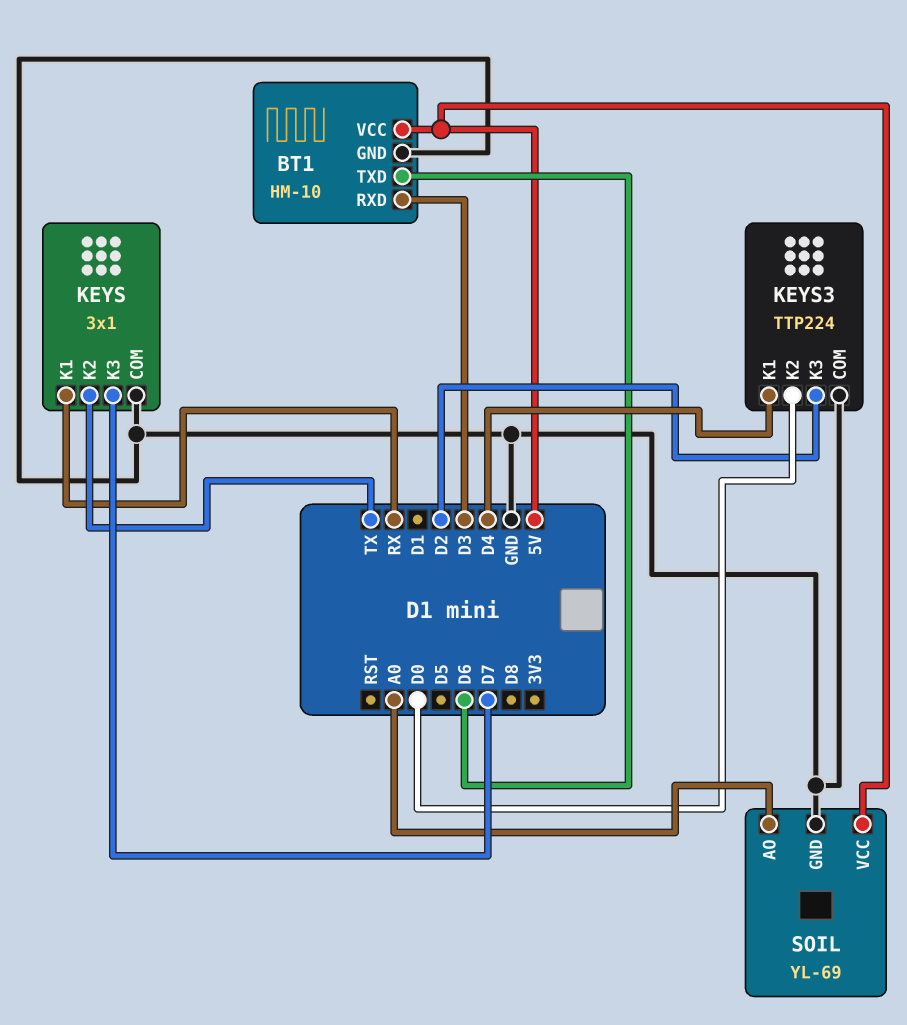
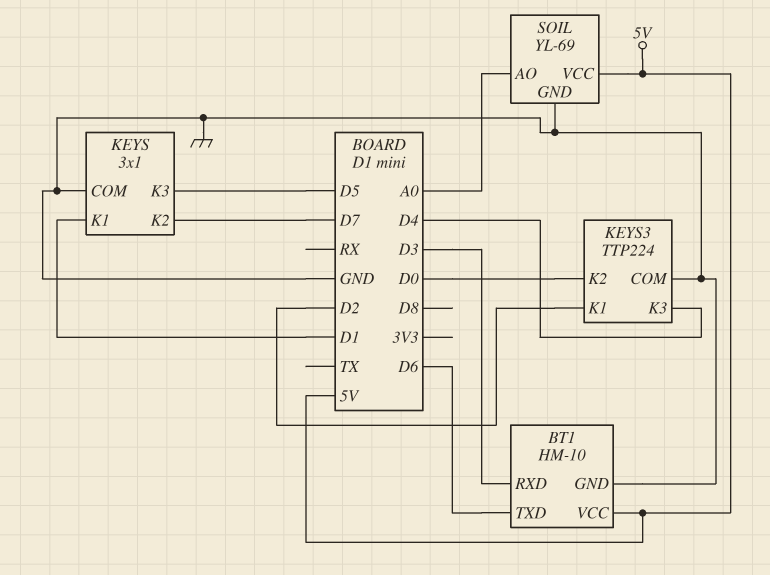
KEYS pin K1: RX -> D1
KEYS pin K2: TX -> D7
KEYS pin K3: D7 -> D5
KEYS3 pin K1: D4 -> D2
KEYS3 pin K3: D2 -> D4

